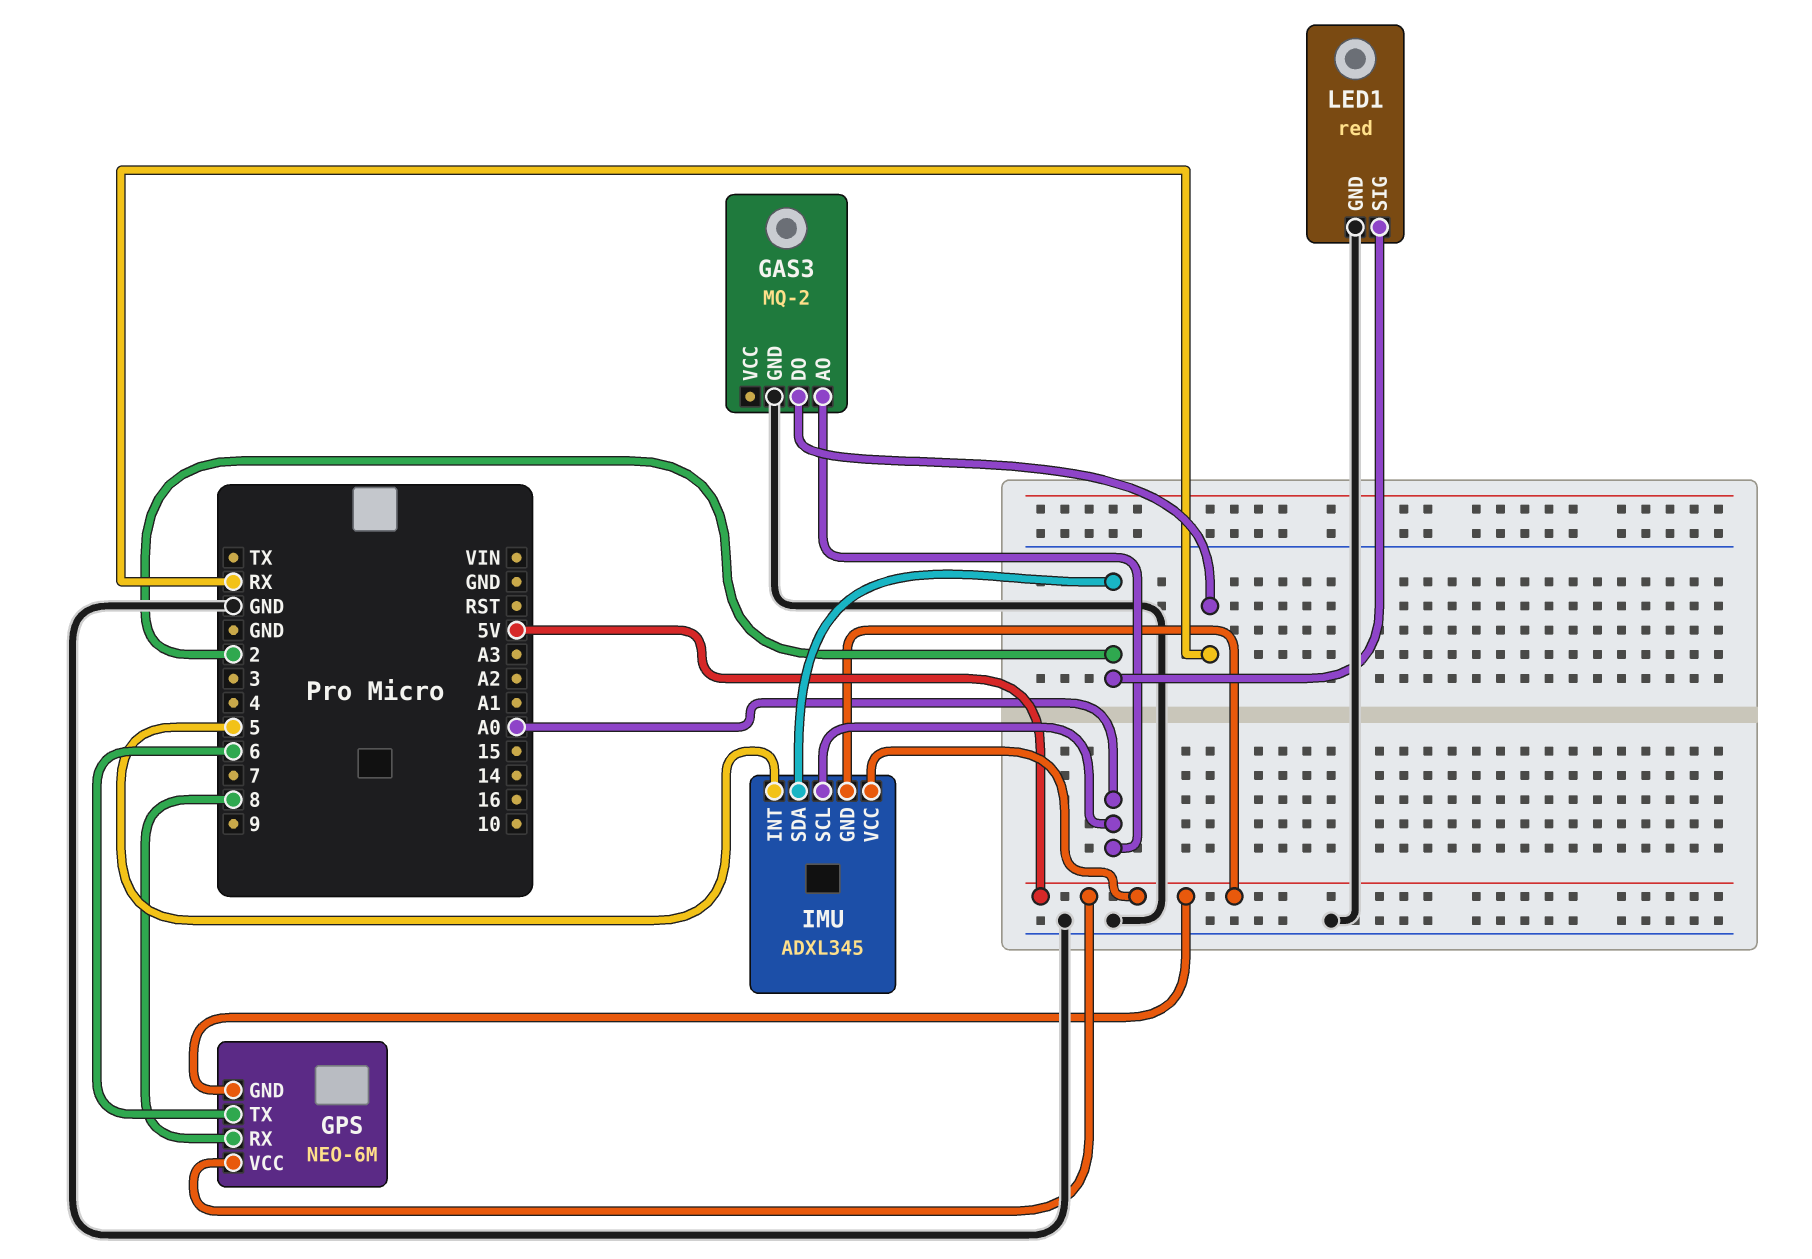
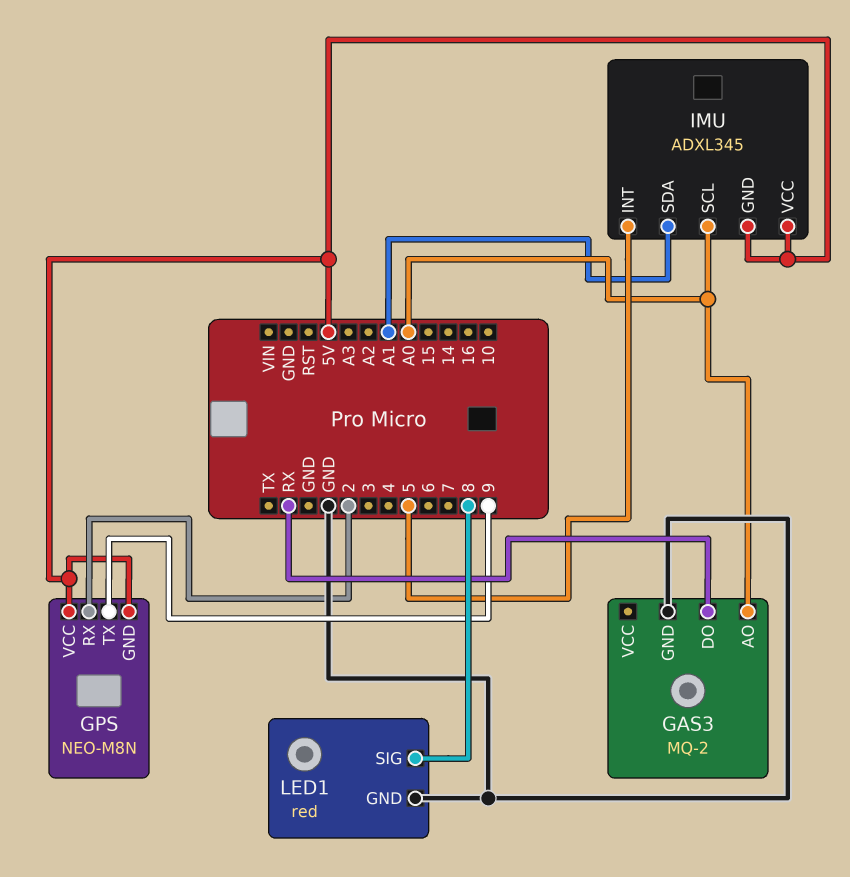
GPS: NEO-6M -> NEO-M8N
GPS pin RX: 8 -> 2
GPS pin TX: 6 -> 9
IMU pin SDA: 2 -> A1
LED1 pin SIG: 2 -> 8

